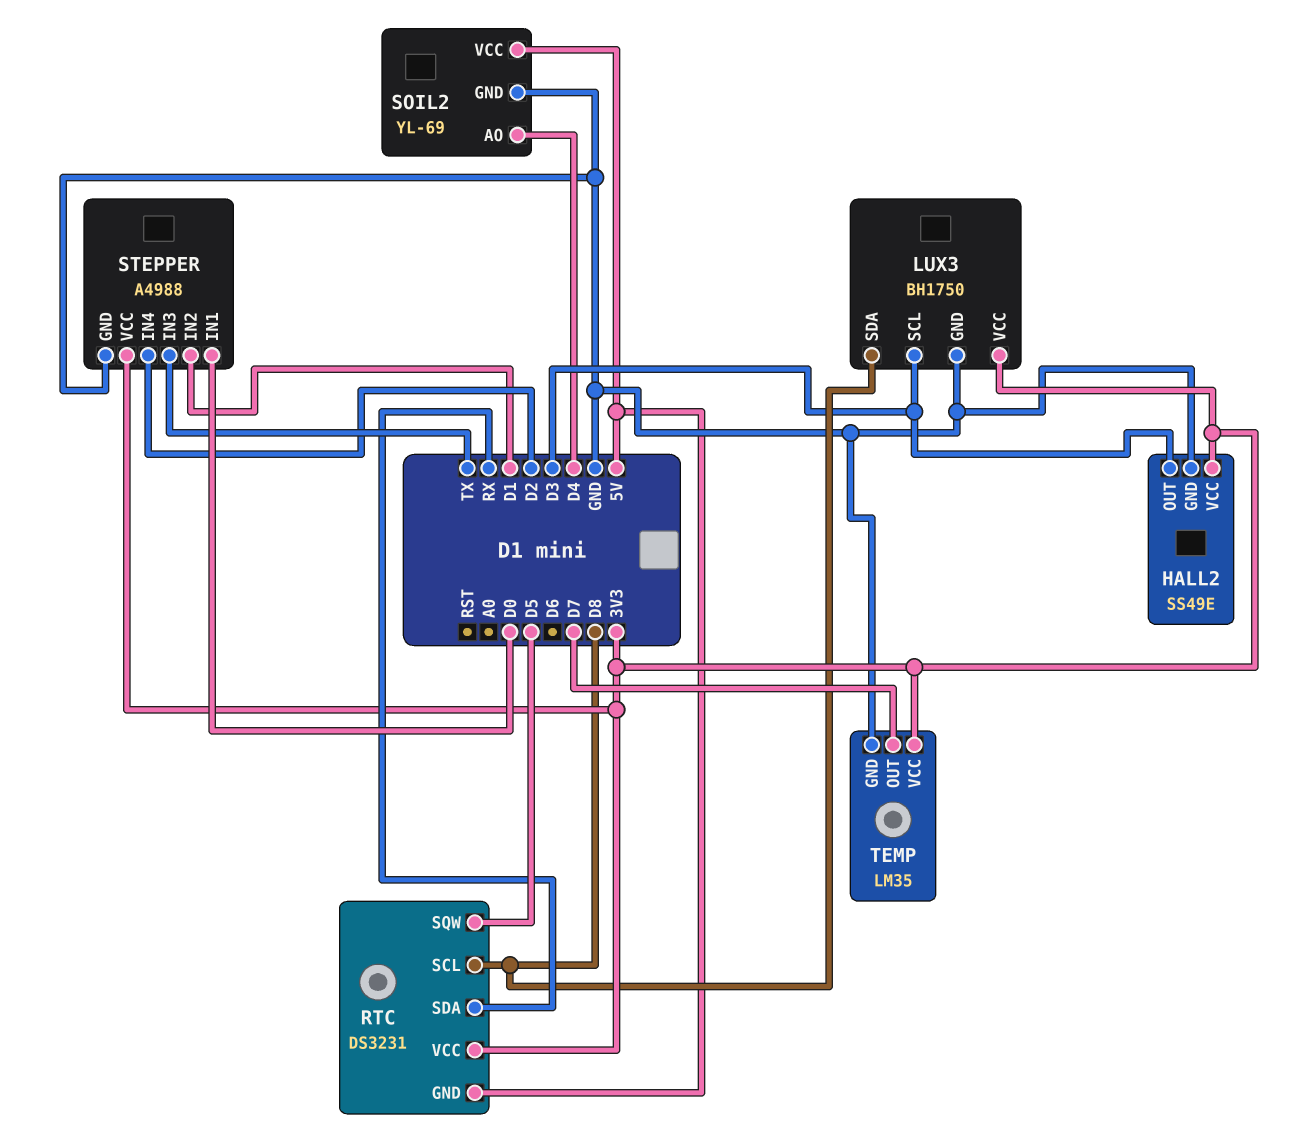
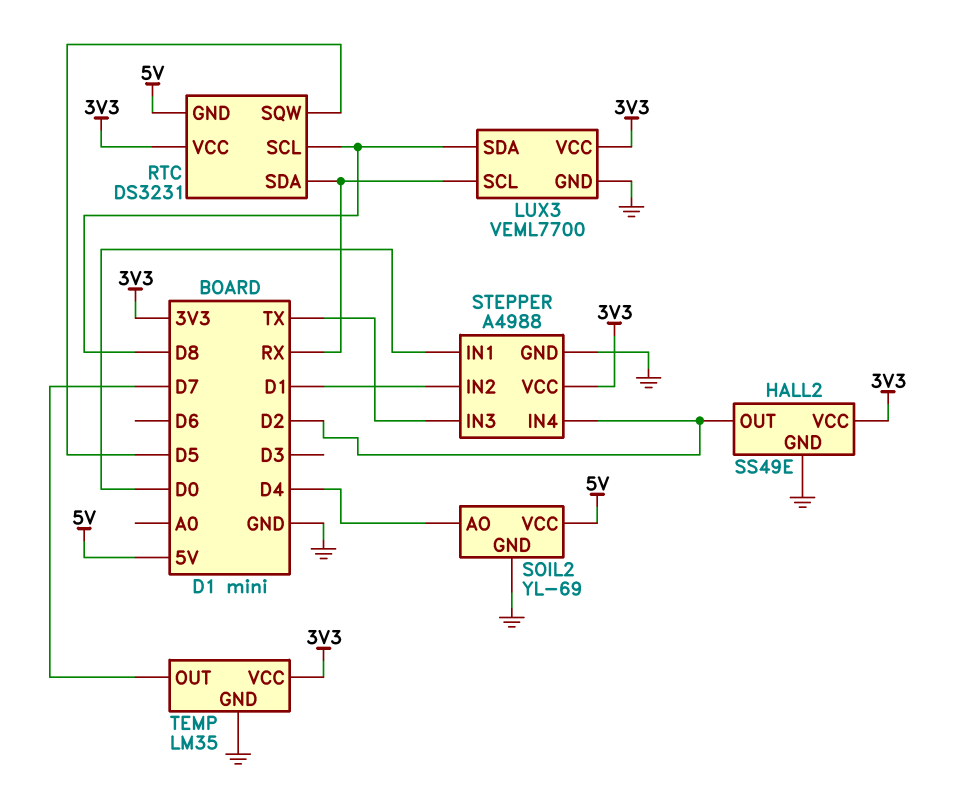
HALL2 pin OUT: D3 -> D2
LUX3: BH1750 -> VEML7700
LUX3 pin SCL: D3 -> RX

